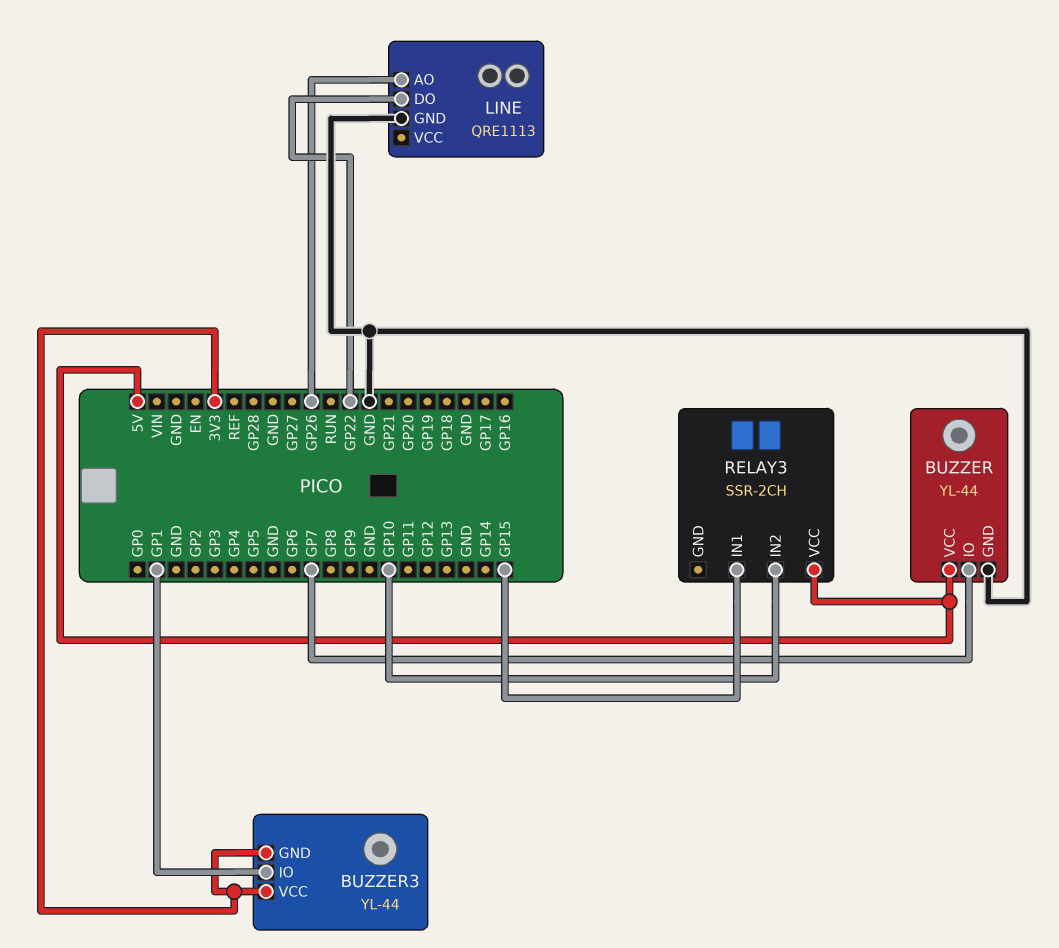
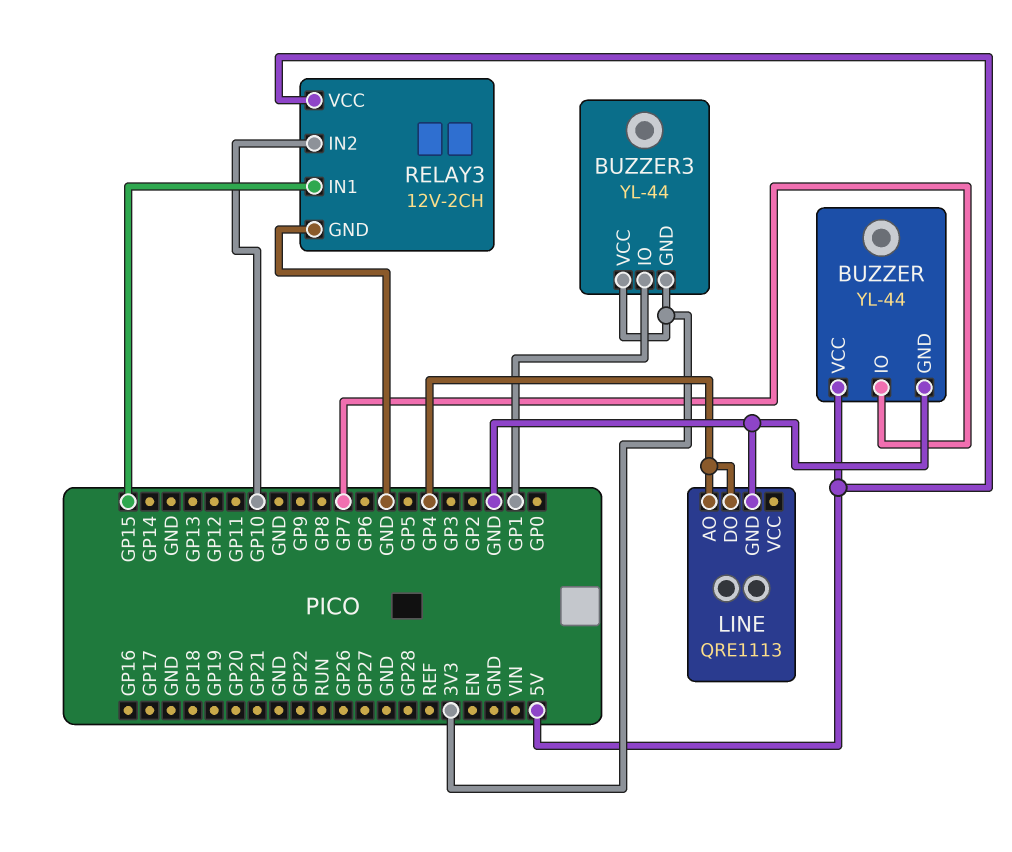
LINE pin AO: GP26 -> GP4
LINE pin DO: GP22 -> GP4
RELAY3: SSR-2CH -> 12V-2CH
RELAY3 pin GND: none -> GND

